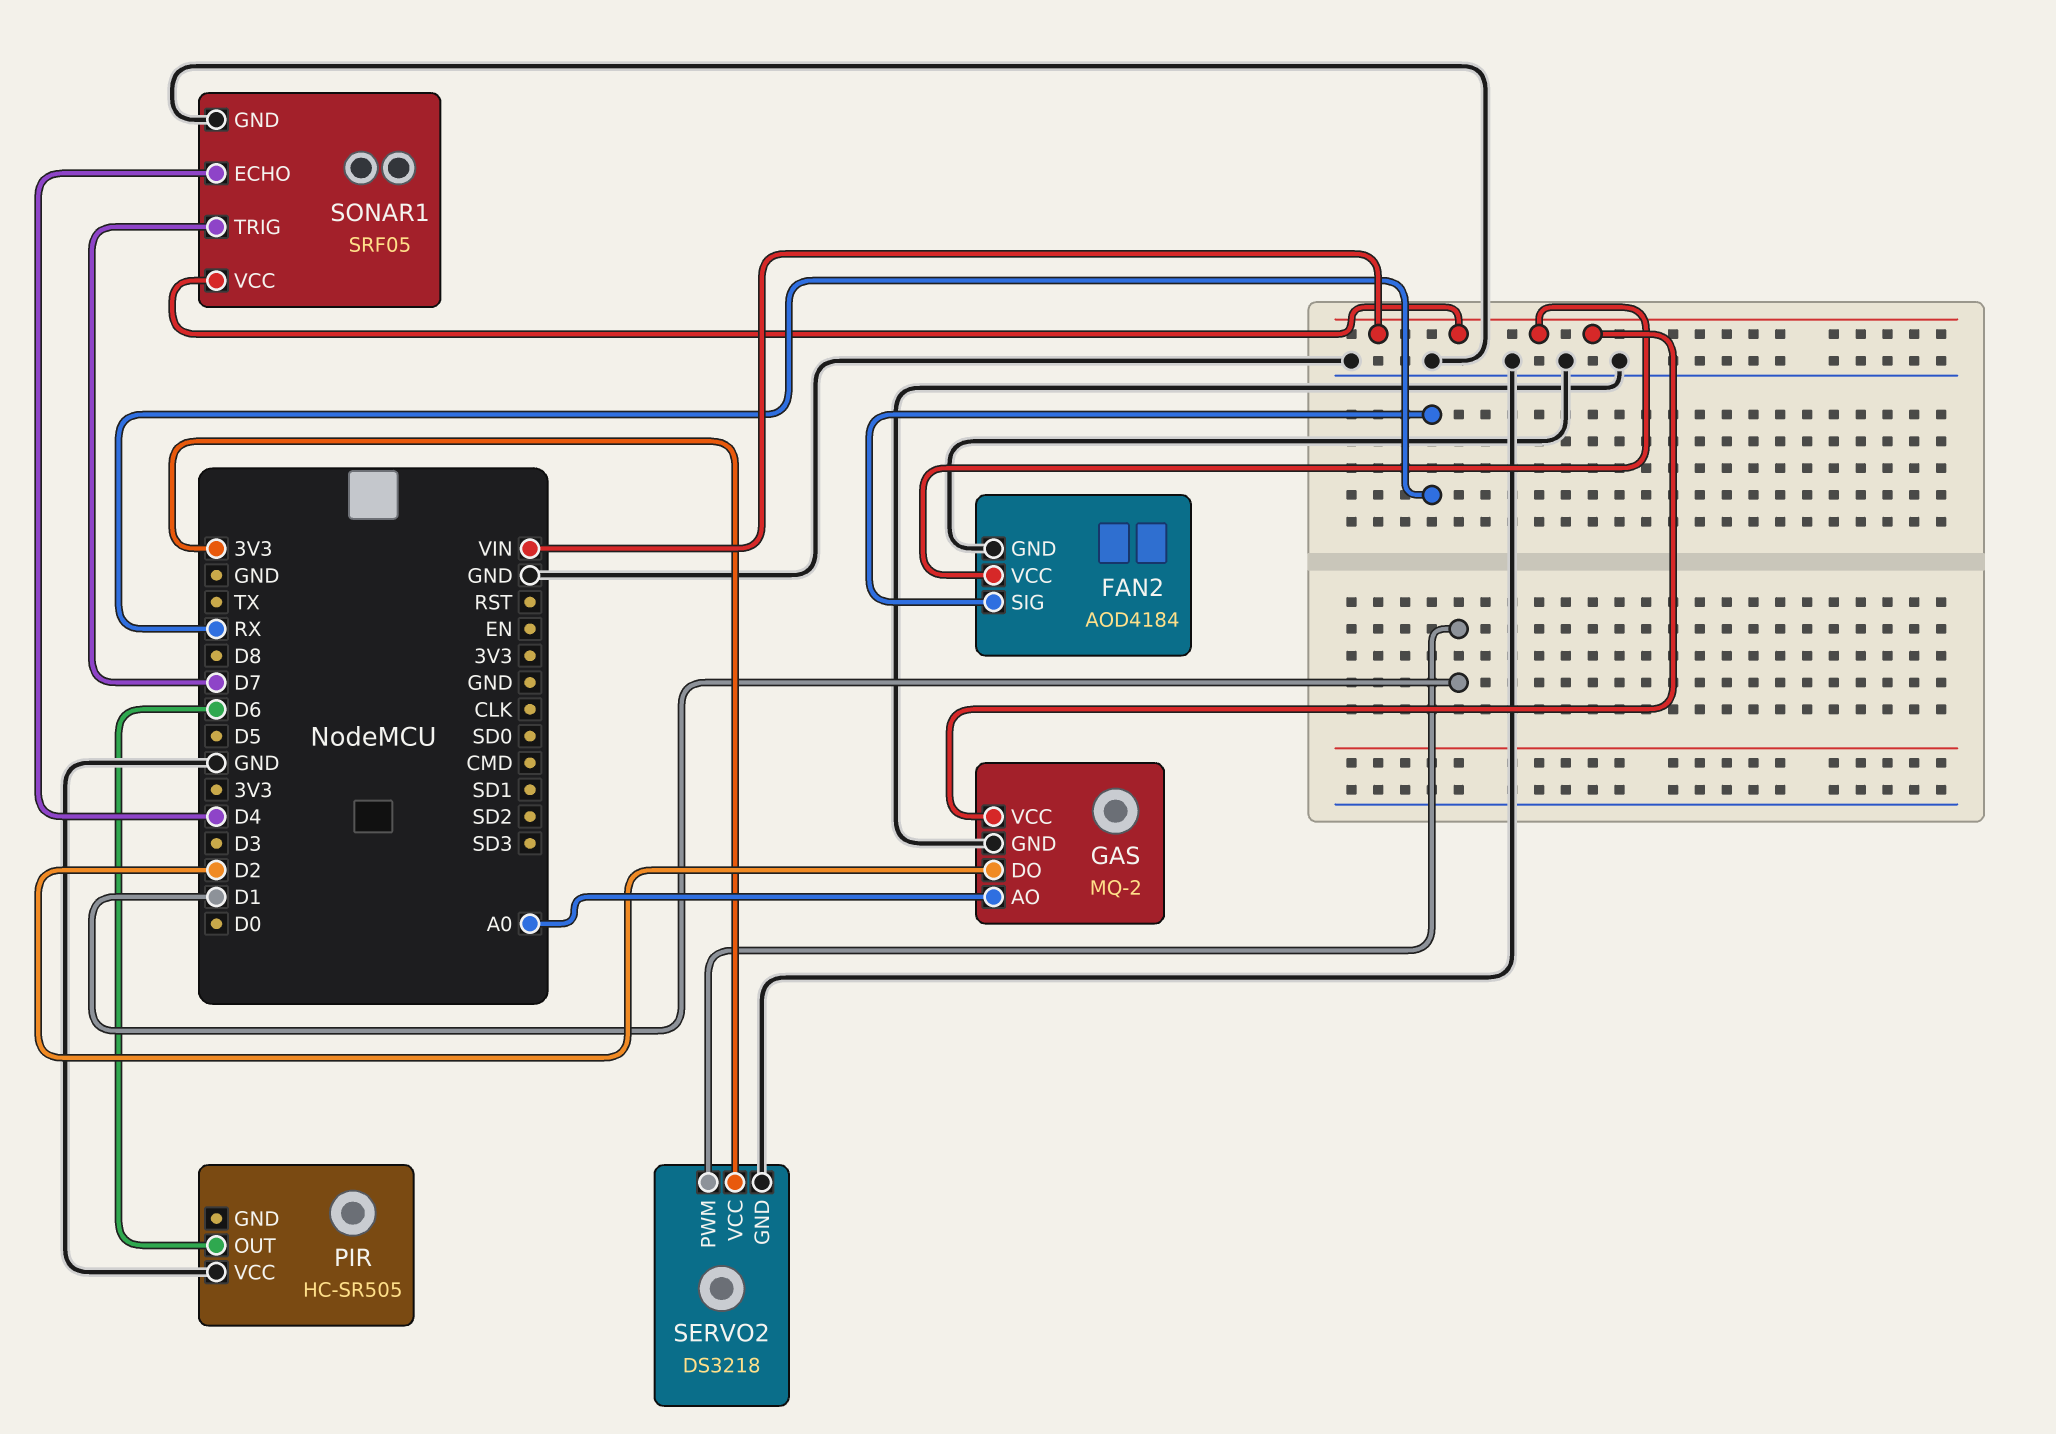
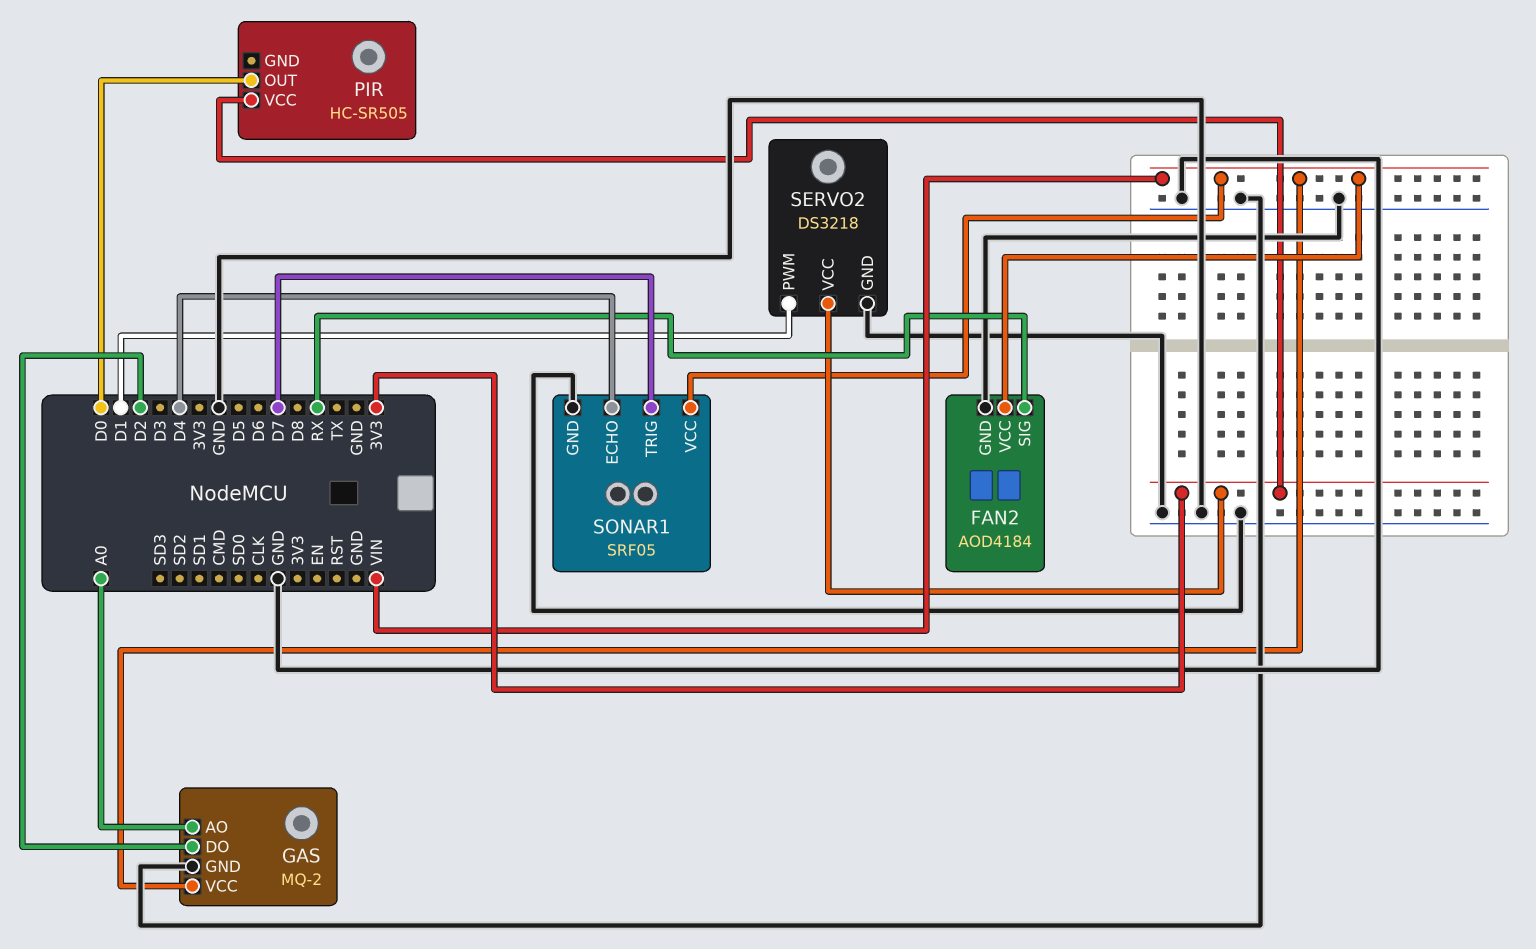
PIR pin OUT: D6 -> D0
PIR pin VCC: GND -> 3V3

